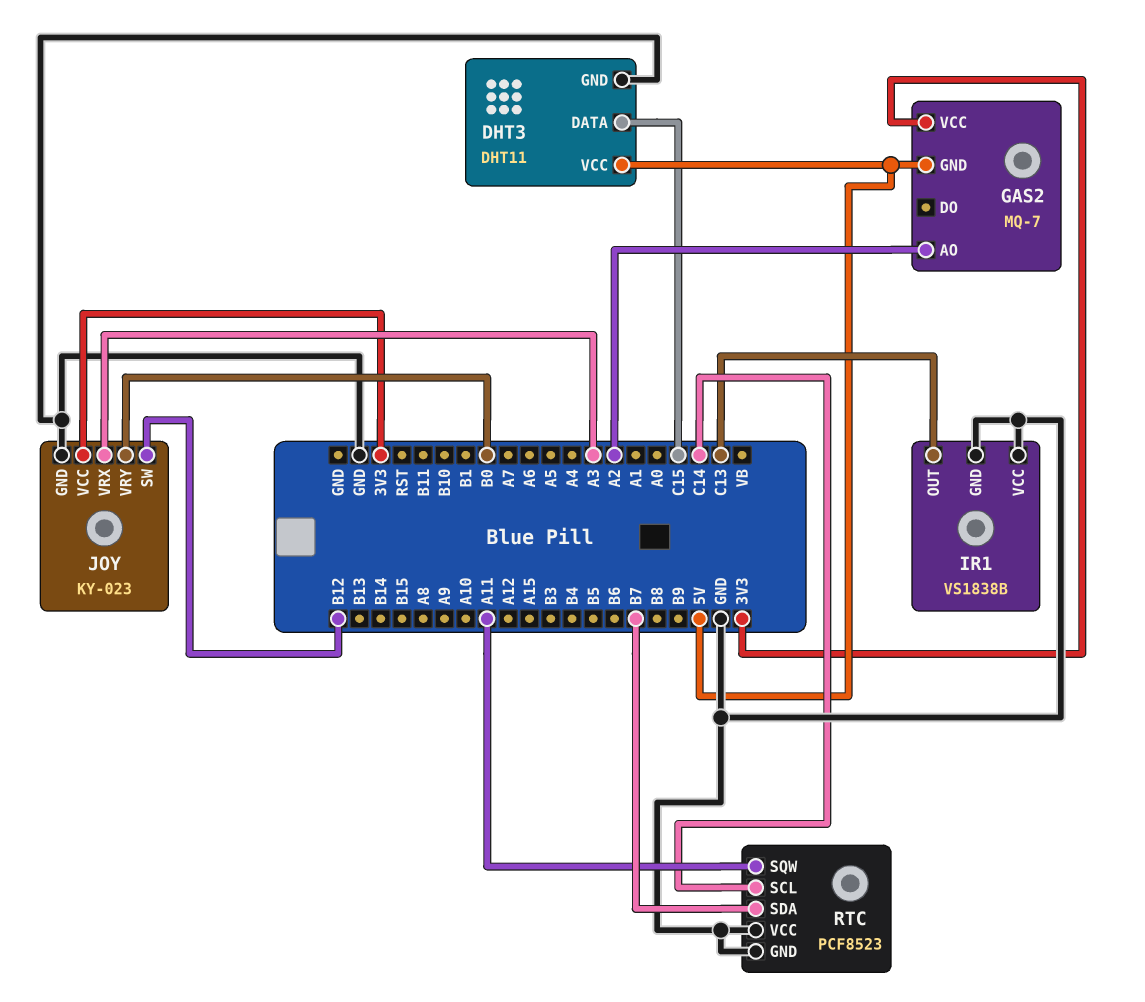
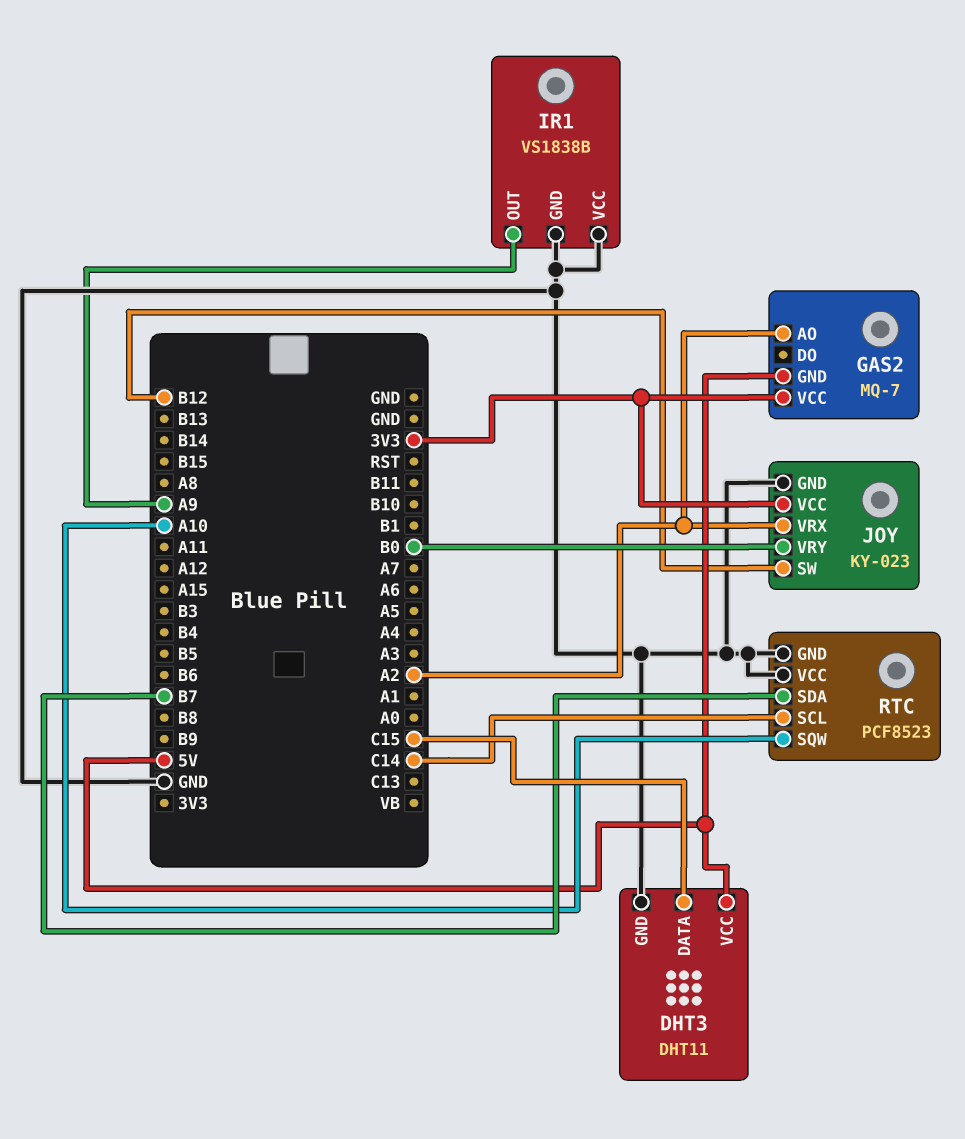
IR1 pin OUT: C13 -> A9
JOY pin VRX: A3 -> A2
RTC pin SQW: A11 -> A10

